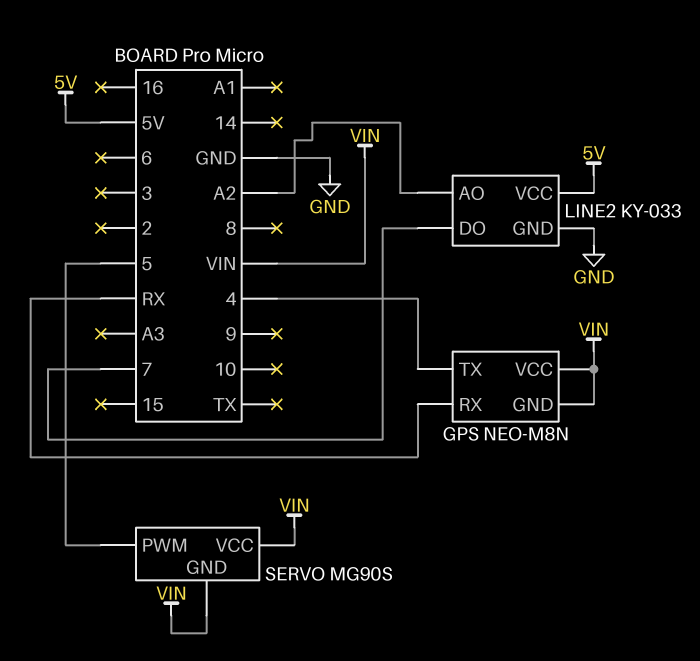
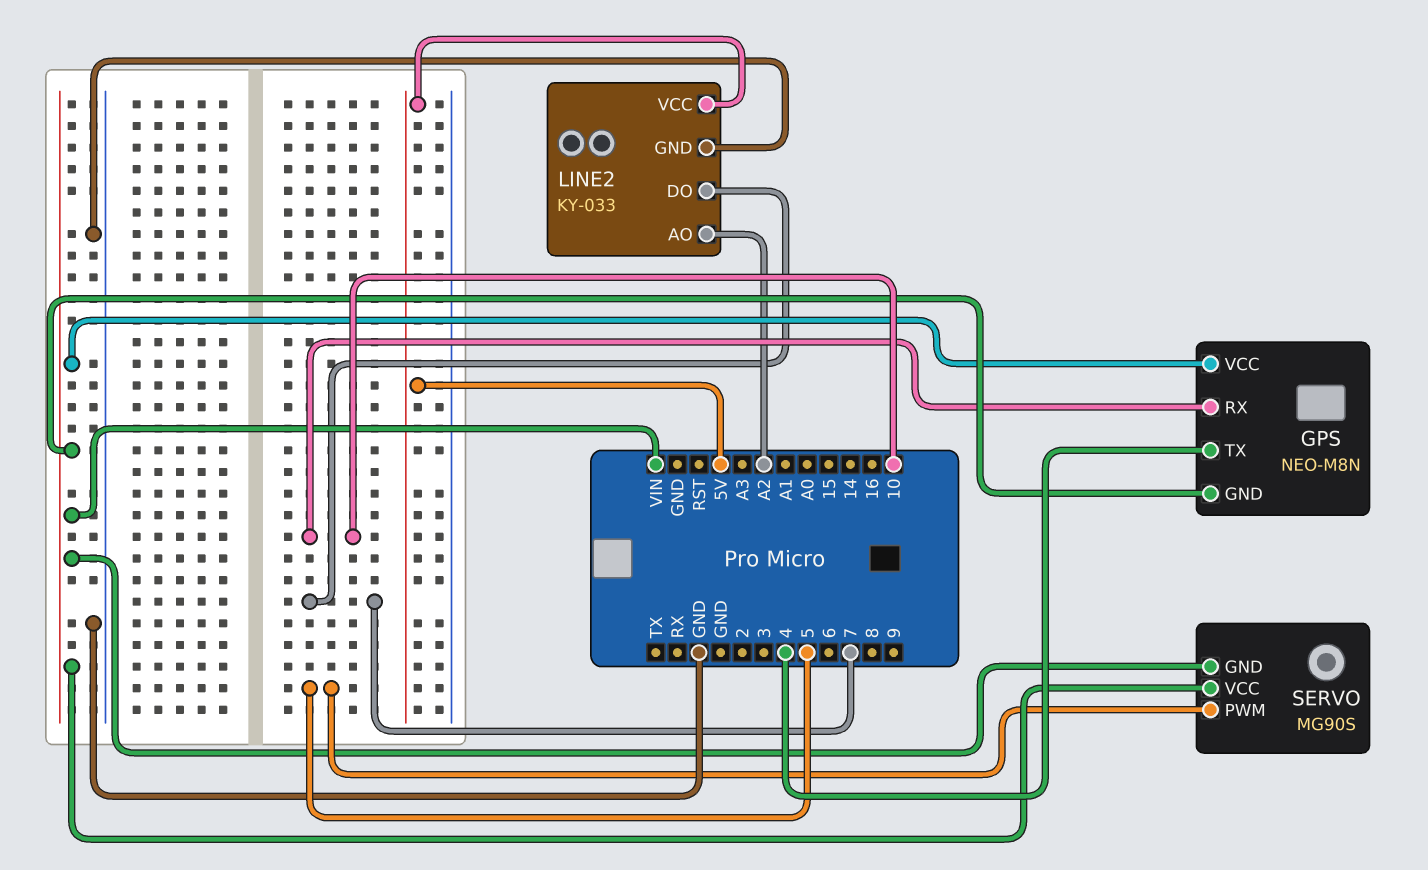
GPS pin RX: RX -> 10

